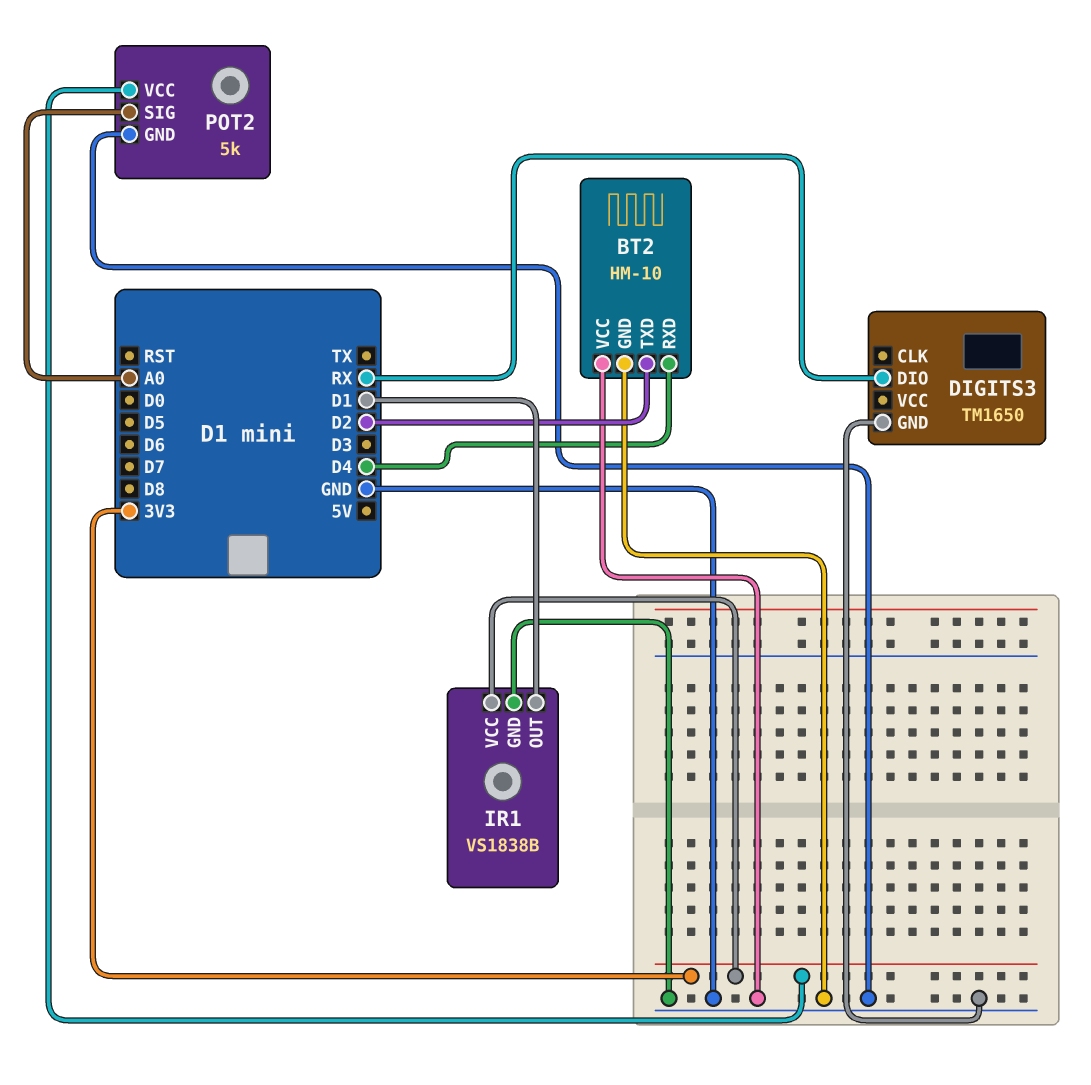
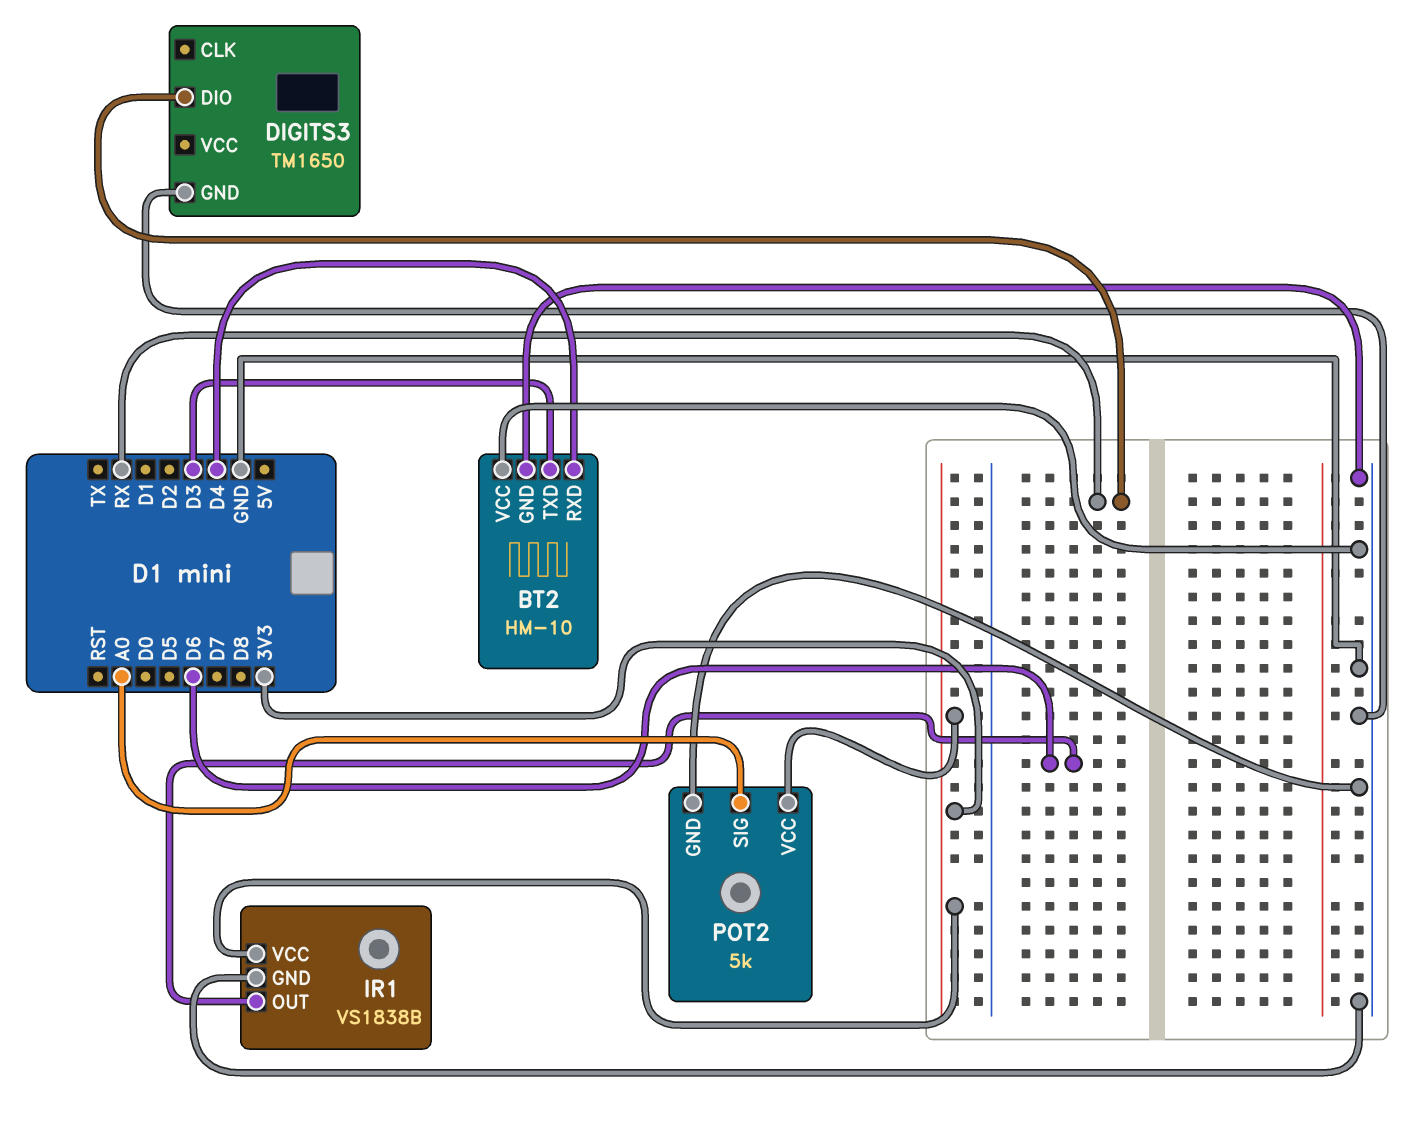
BT2 pin TXD: D2 -> D3
IR1 pin OUT: D1 -> D6

